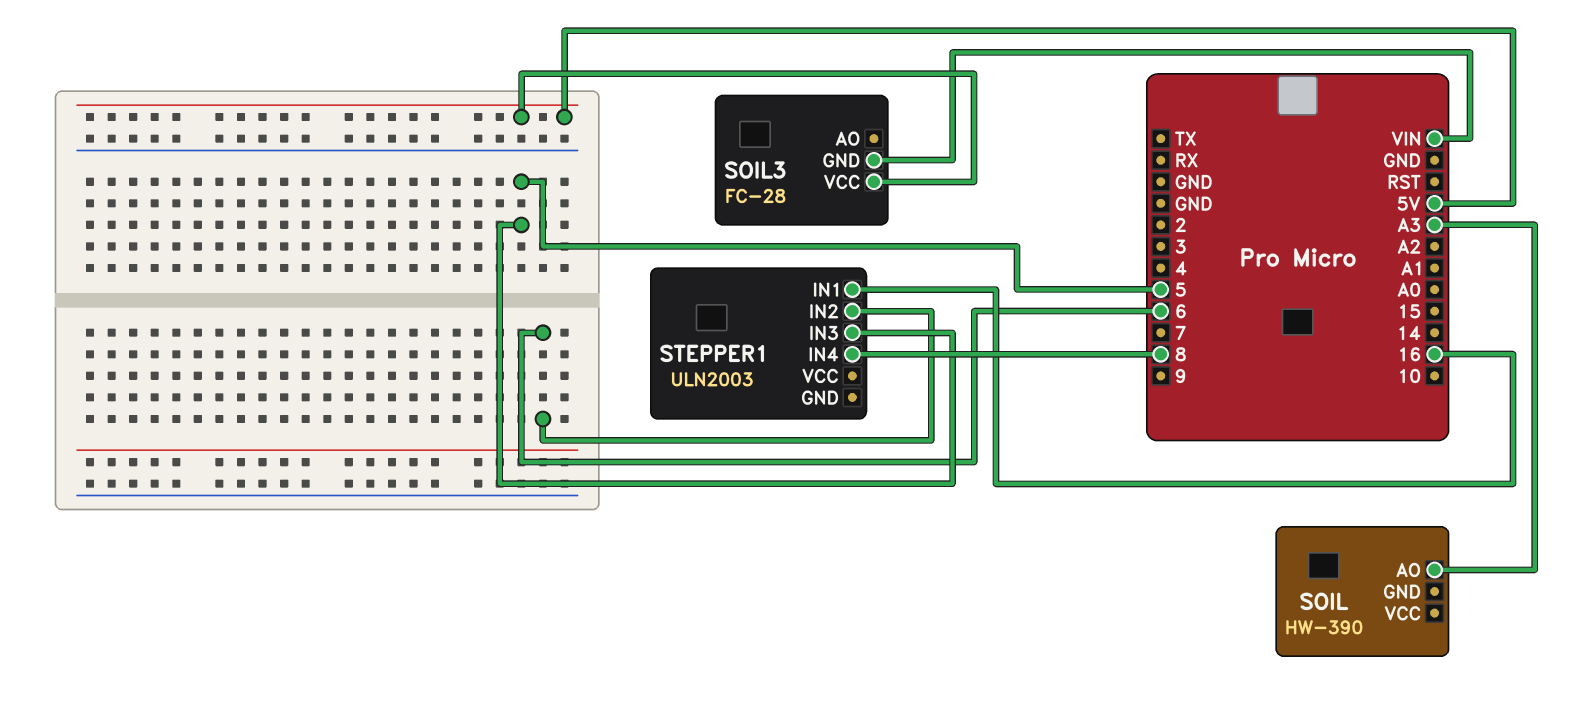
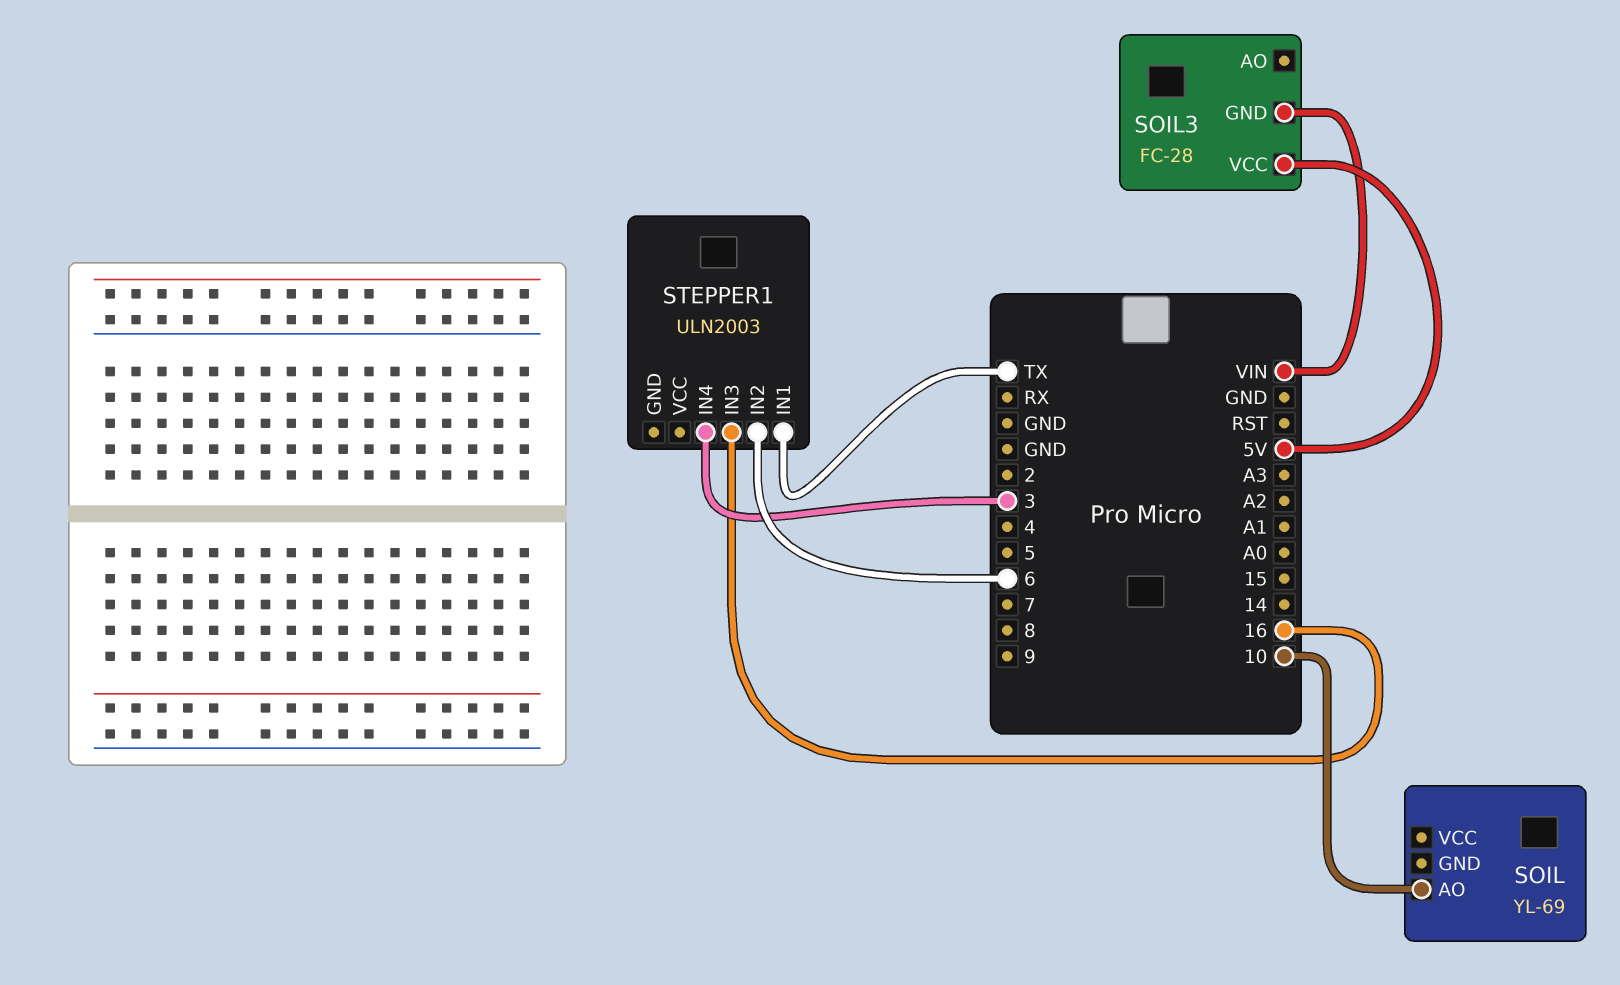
SOIL: HW-390 -> YL-69
SOIL pin AO: A3 -> 10
STEPPER1 pin IN1: 16 -> TX
STEPPER1 pin IN3: 5 -> 16
STEPPER1 pin IN4: 8 -> 3

